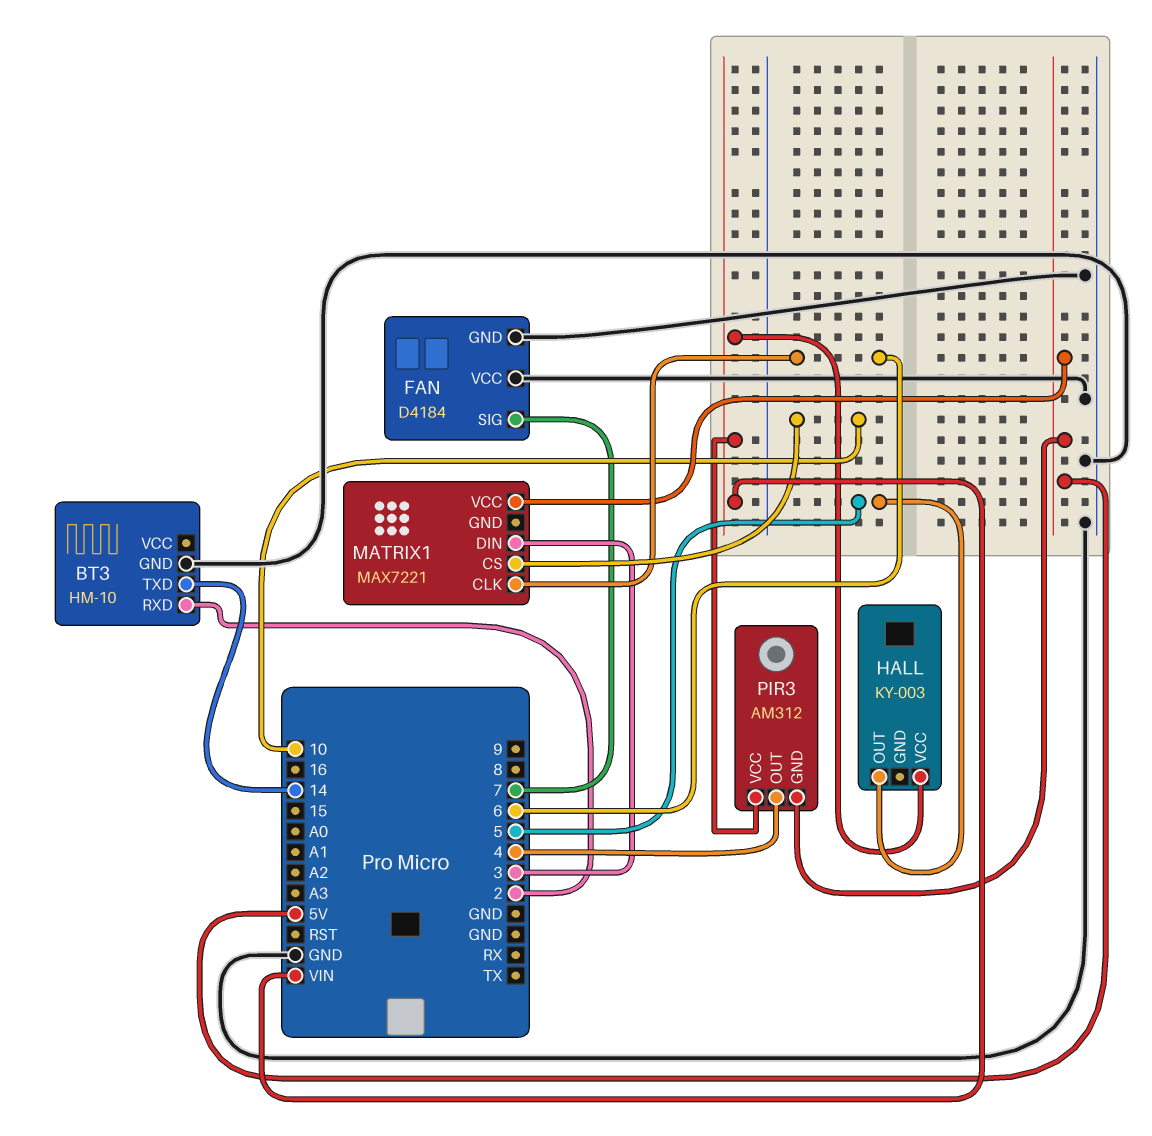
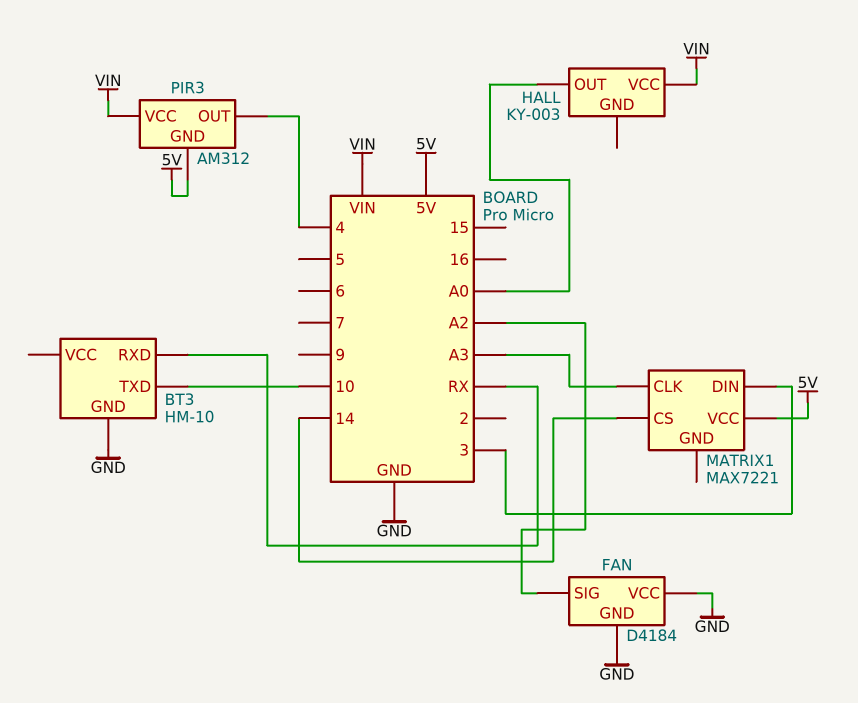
BT3 pin RXD: 2 -> RX
BT3 pin TXD: 14 -> 10
FAN pin SIG: 7 -> A2
HALL pin OUT: 5 -> A0
MATRIX1 pin CLK: 6 -> A3
MATRIX1 pin CS: 10 -> 14

